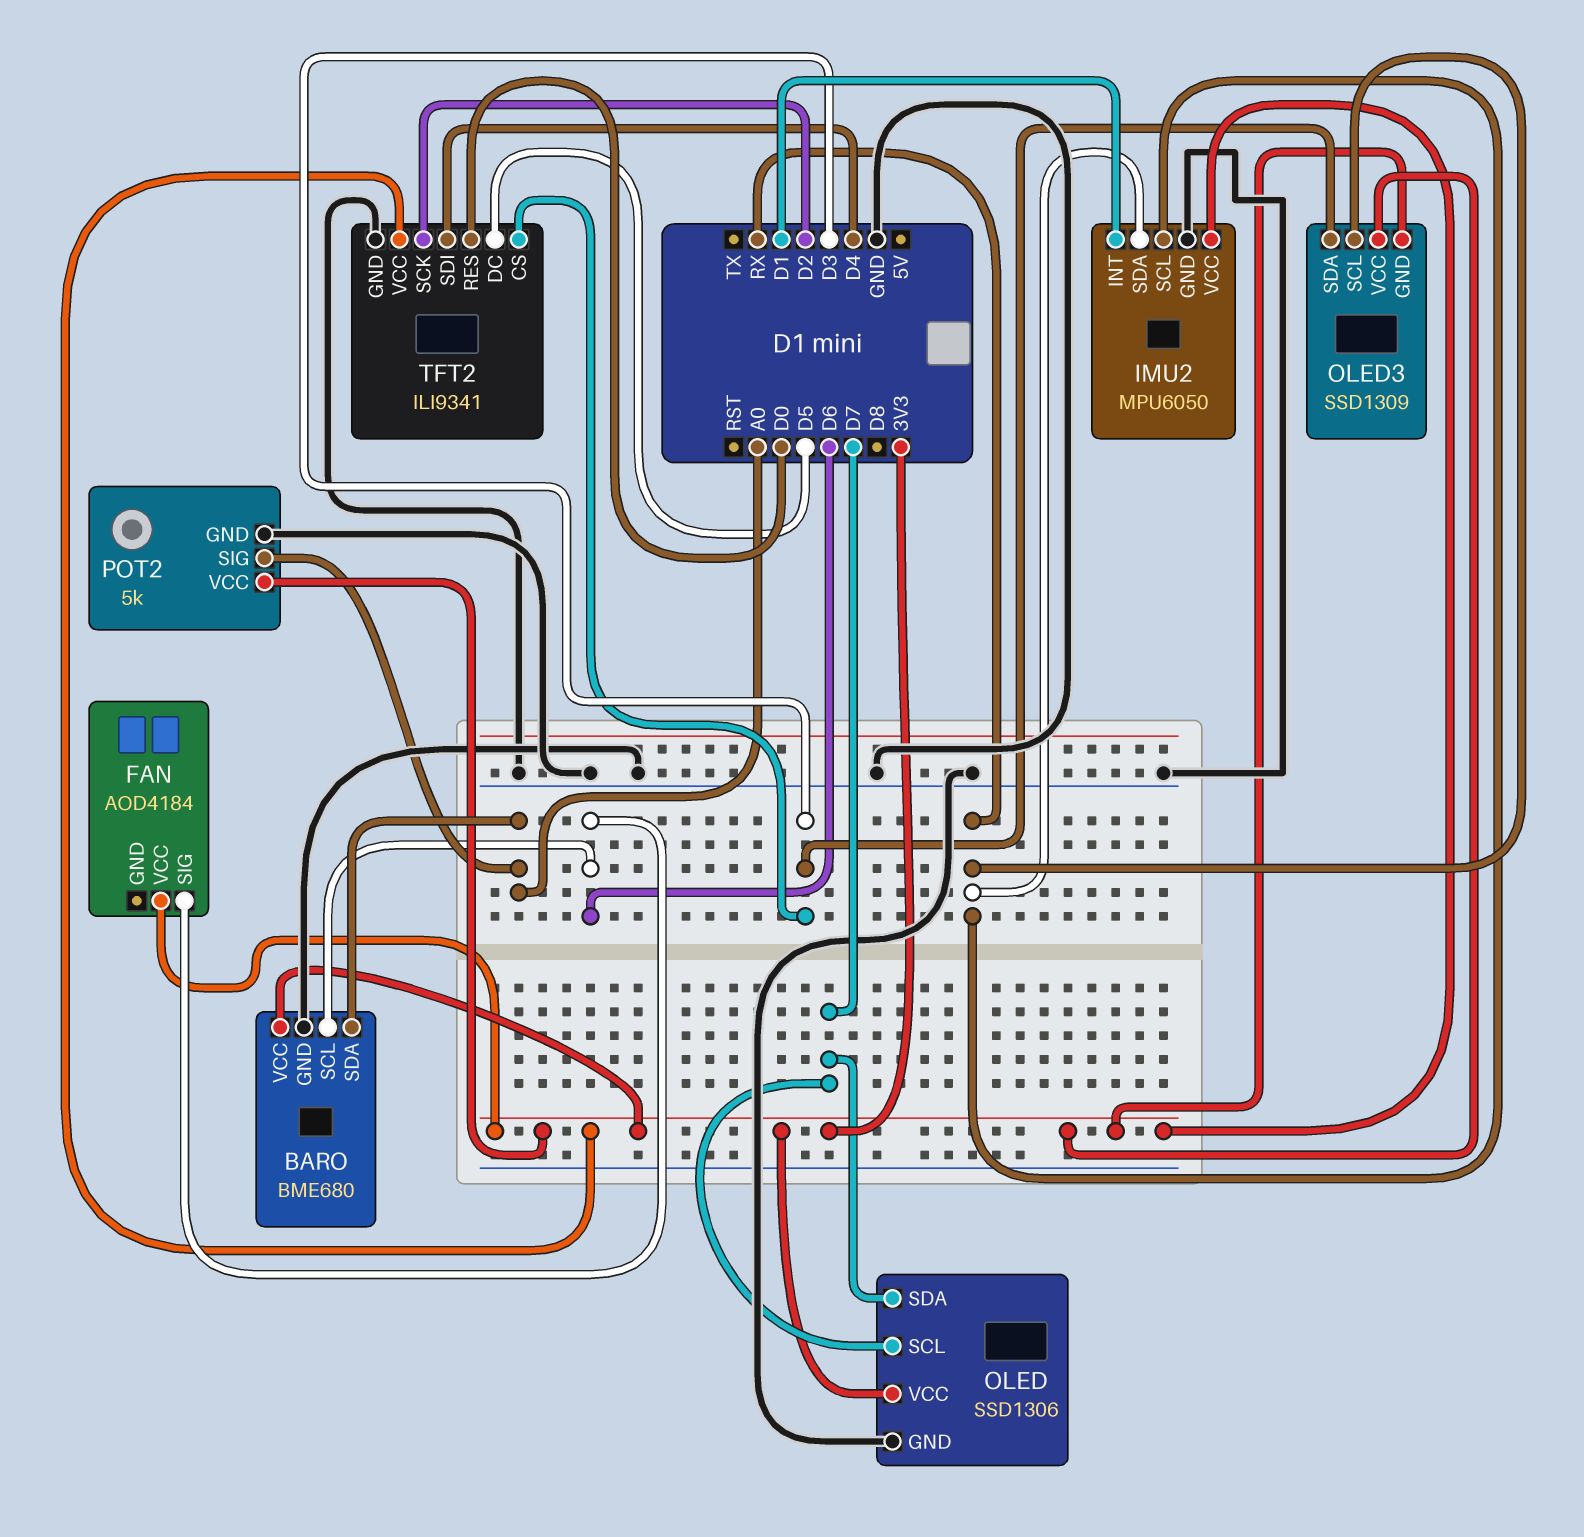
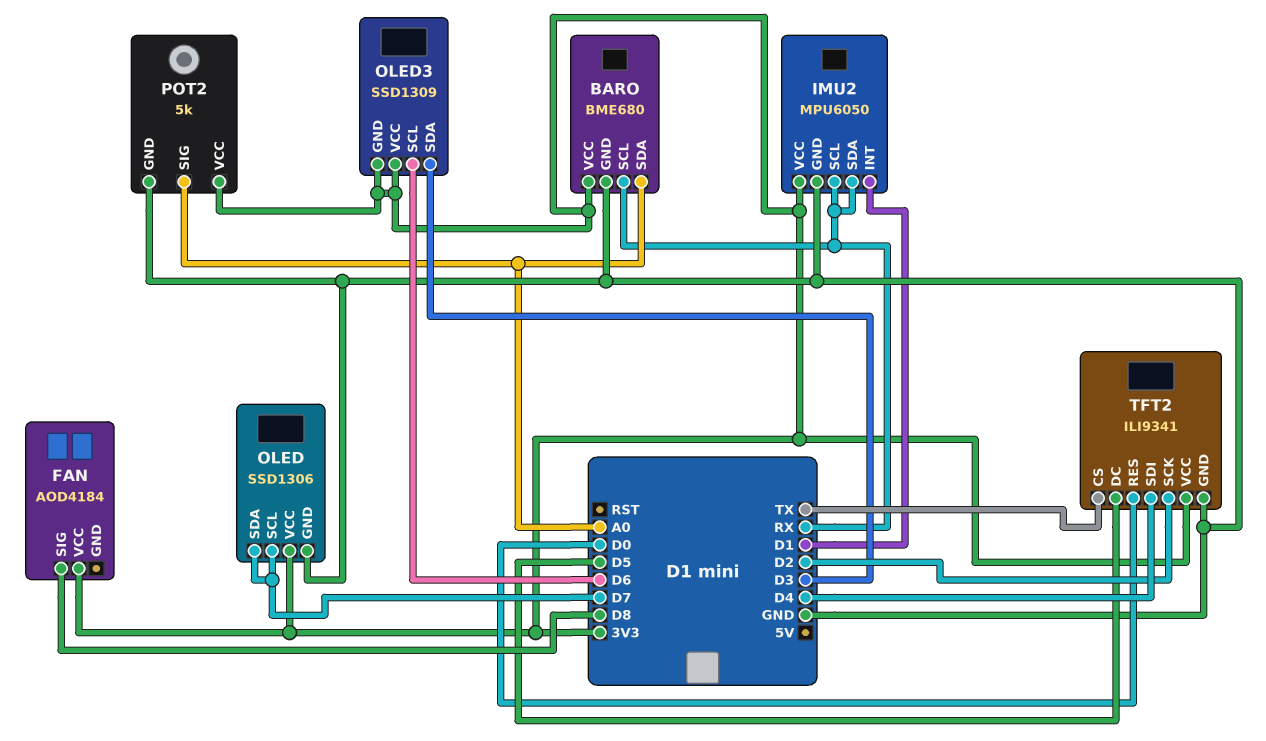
BARO pin SCL: D6 -> RX
FAN pin SIG: D6 -> D8
OLED3 pin SCL: RX -> D6
TFT2 pin CS: D3 -> TX

